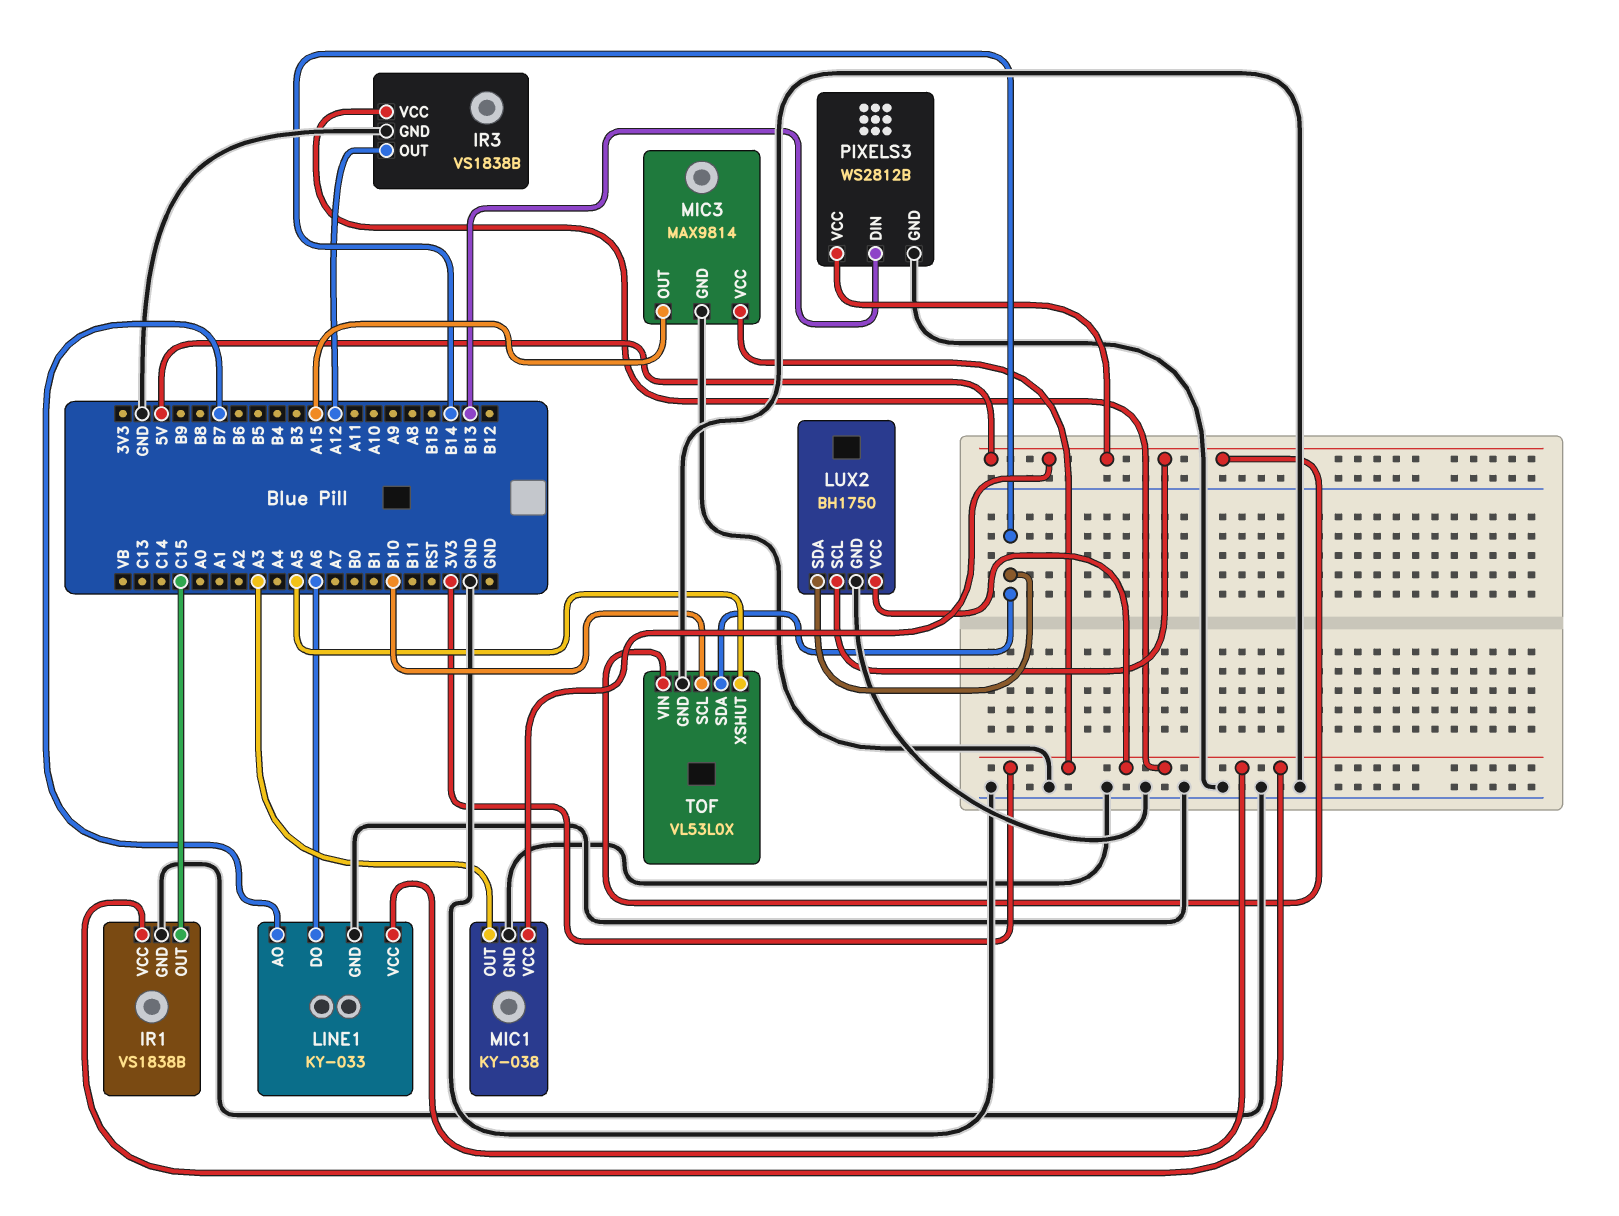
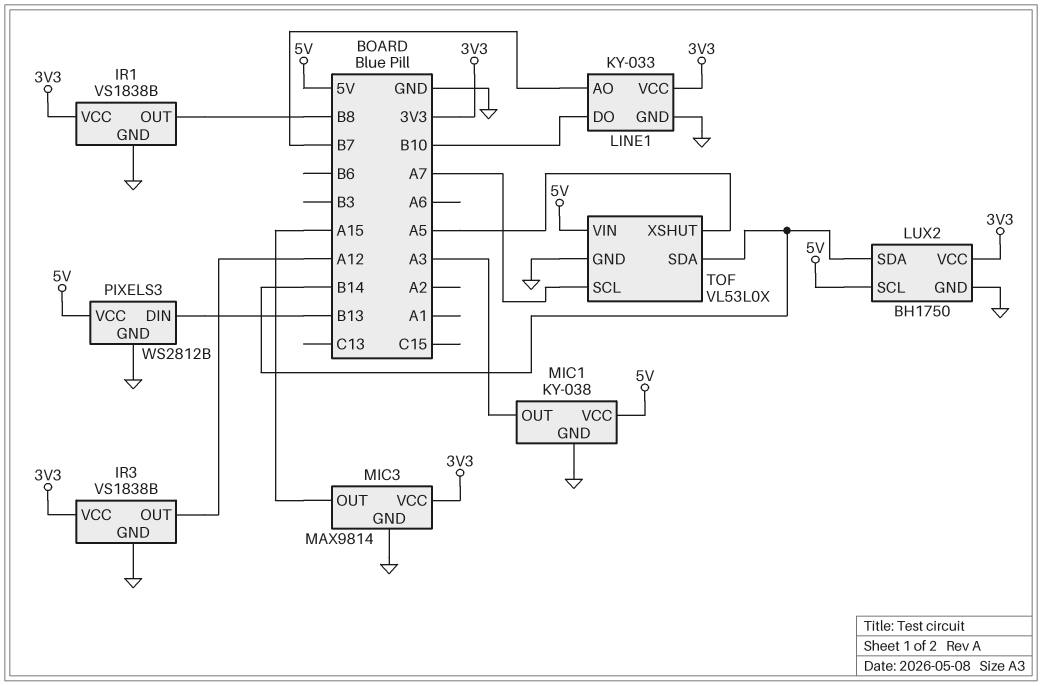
IR1 pin OUT: C15 -> B8
LINE1 pin DO: A6 -> B10
TOF pin SCL: B10 -> A7

